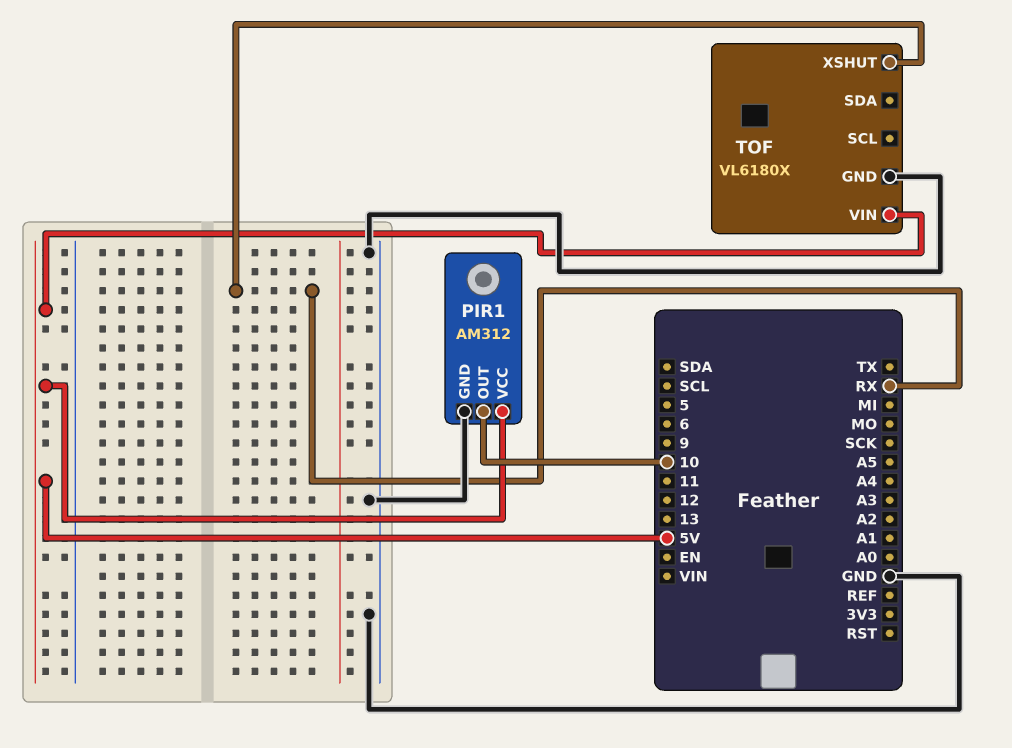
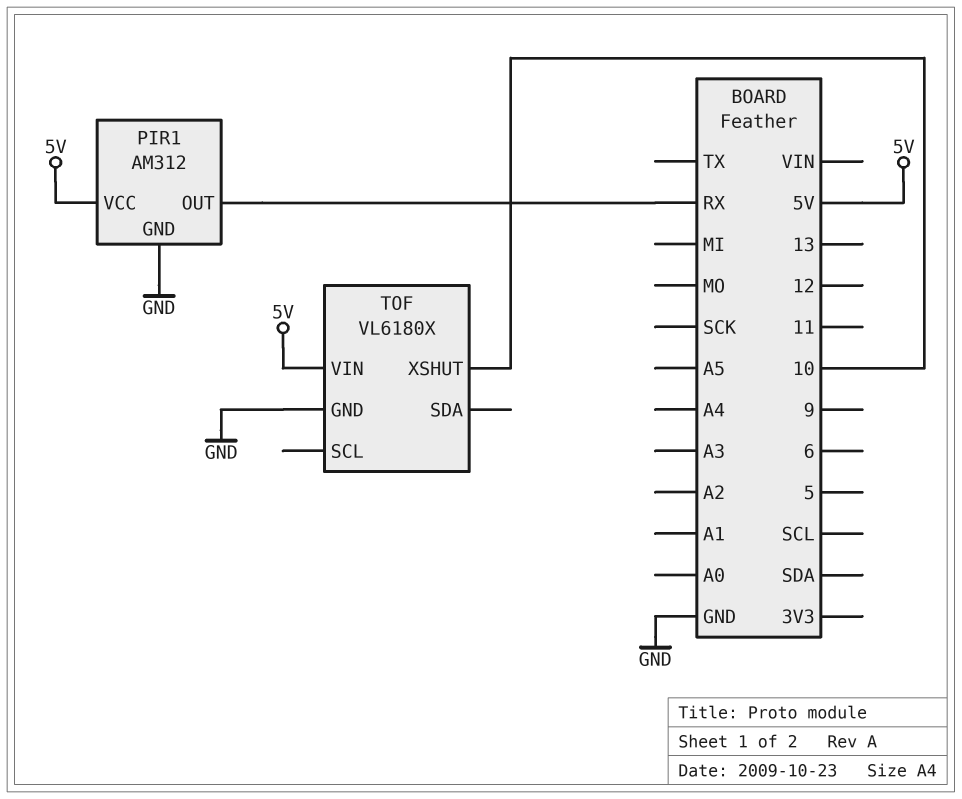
PIR1 pin OUT: 10 -> RX
TOF pin XSHUT: RX -> 10

